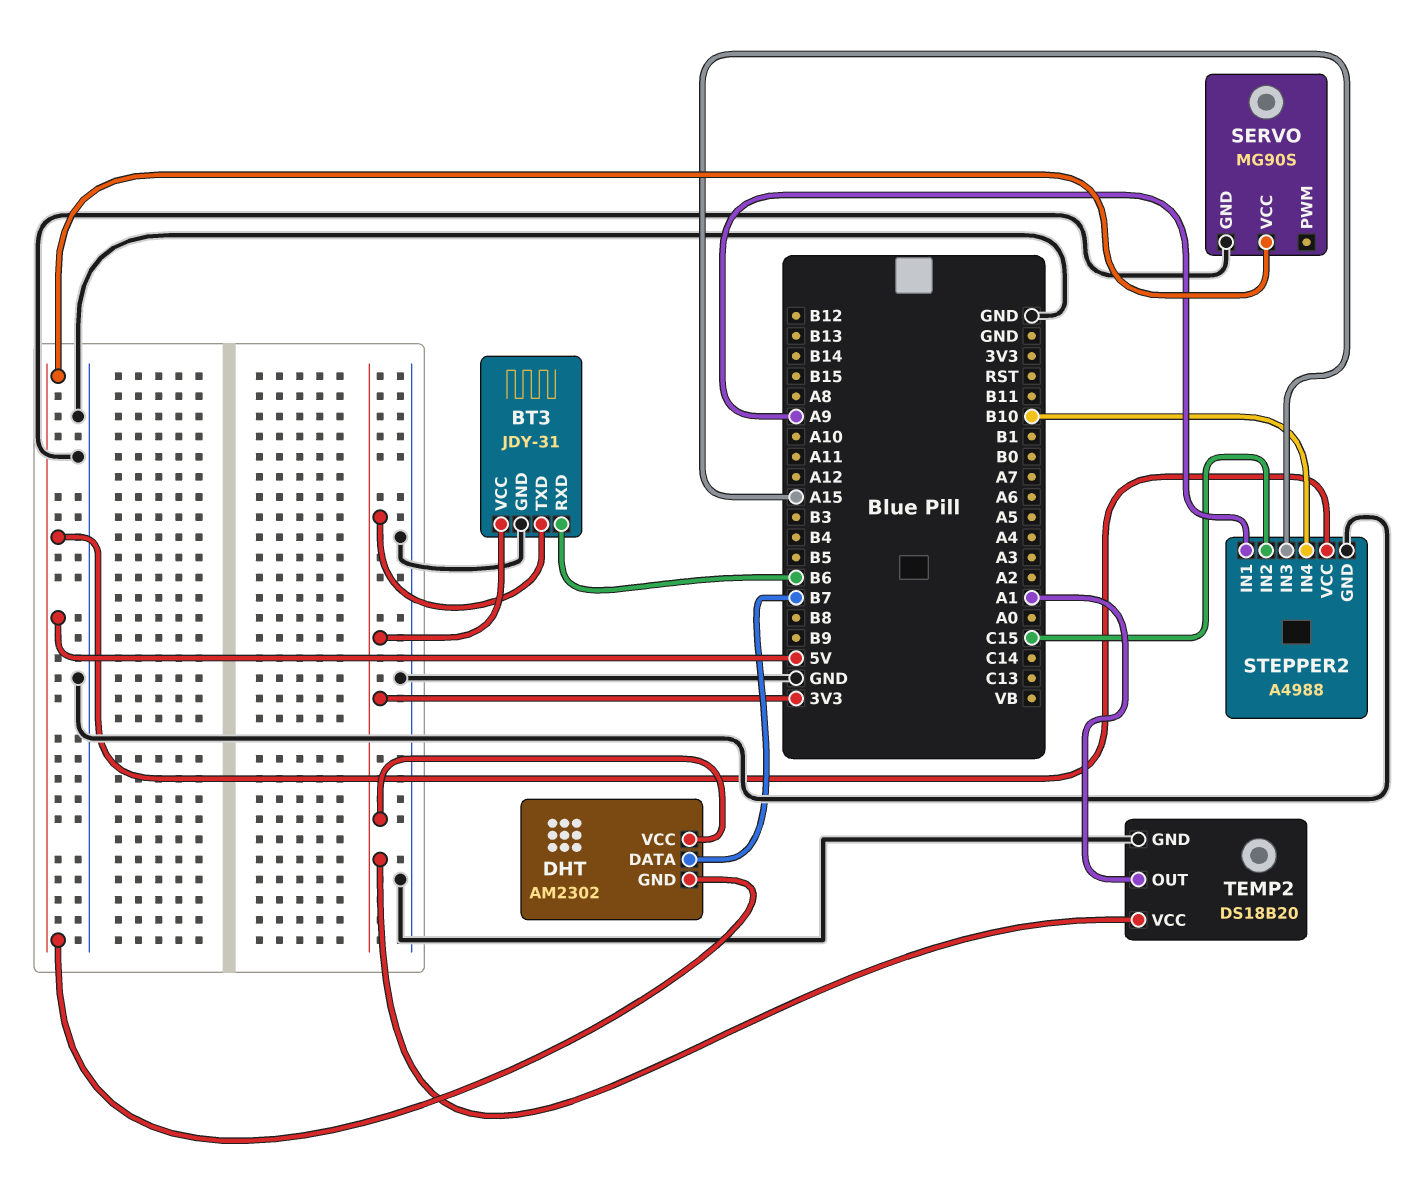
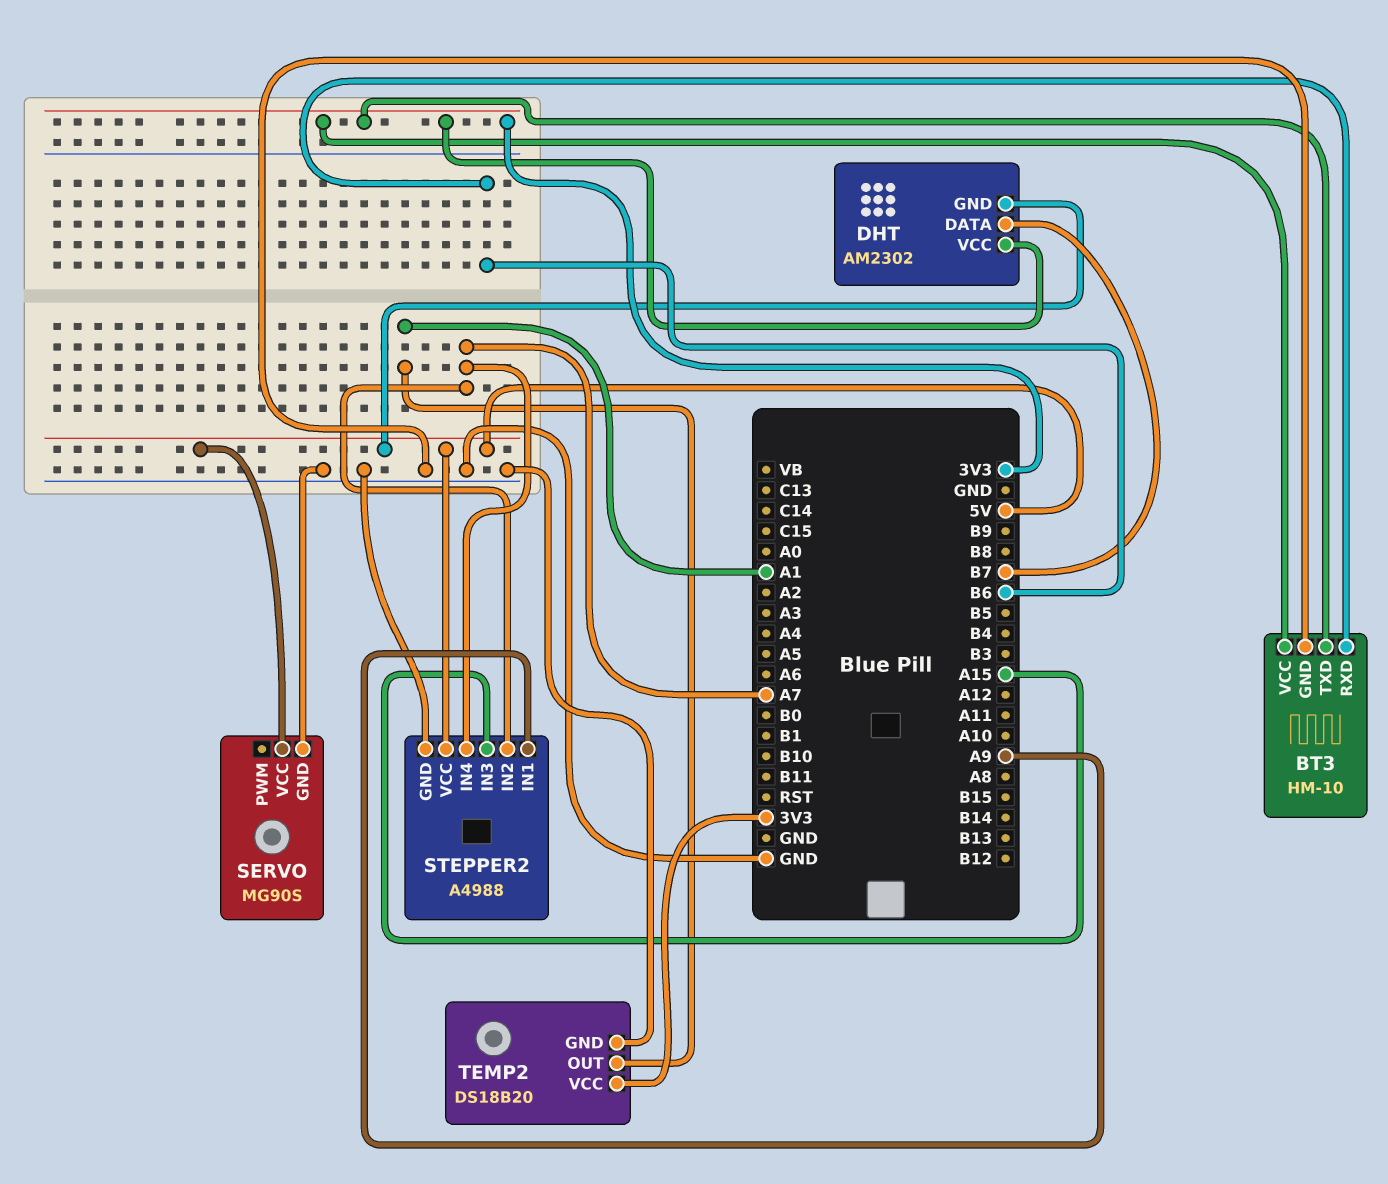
BT3: JDY-31 -> HM-10
STEPPER2 pin IN2: C15 -> A7
STEPPER2 pin IN4: B10 -> A7

